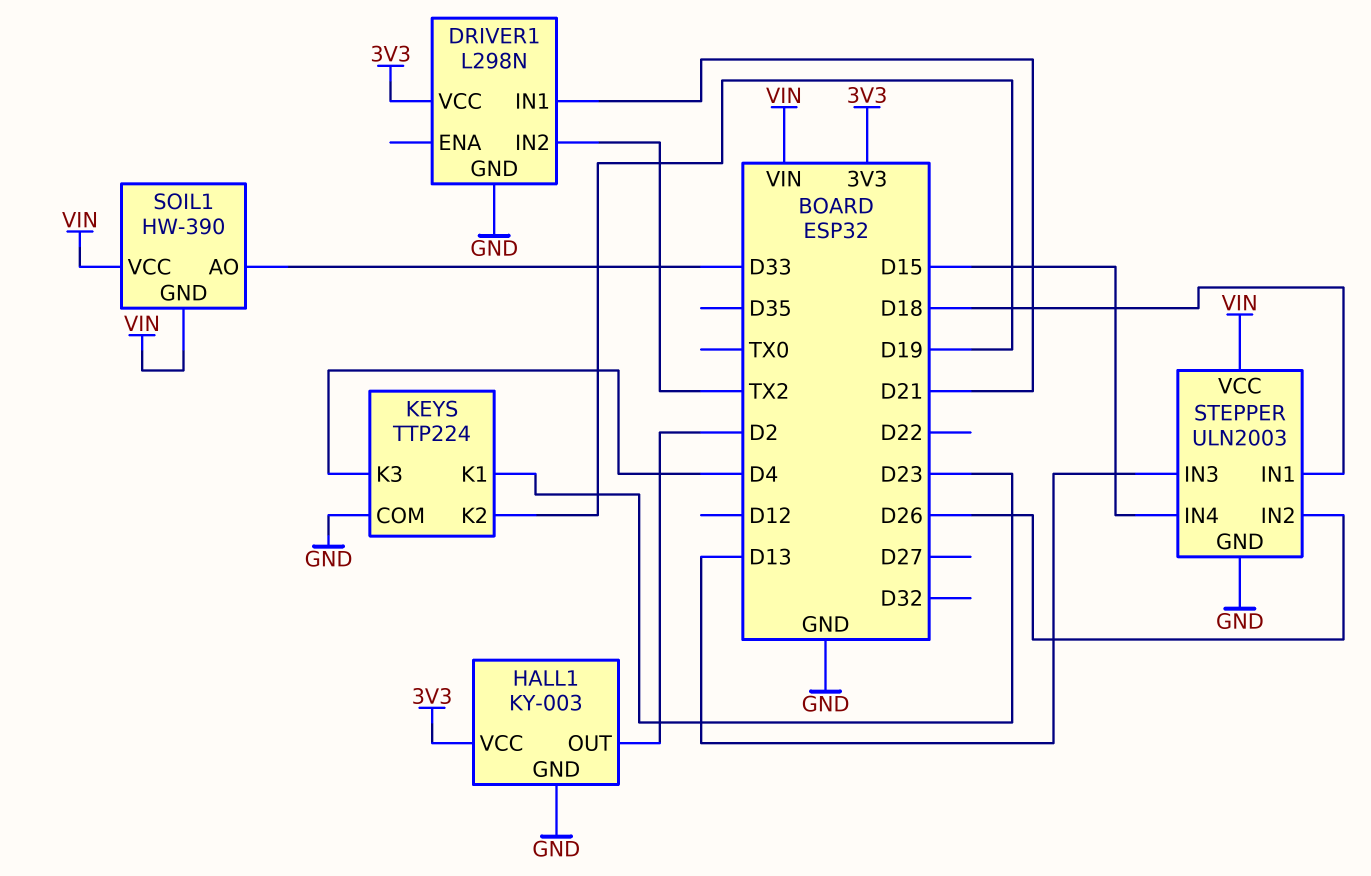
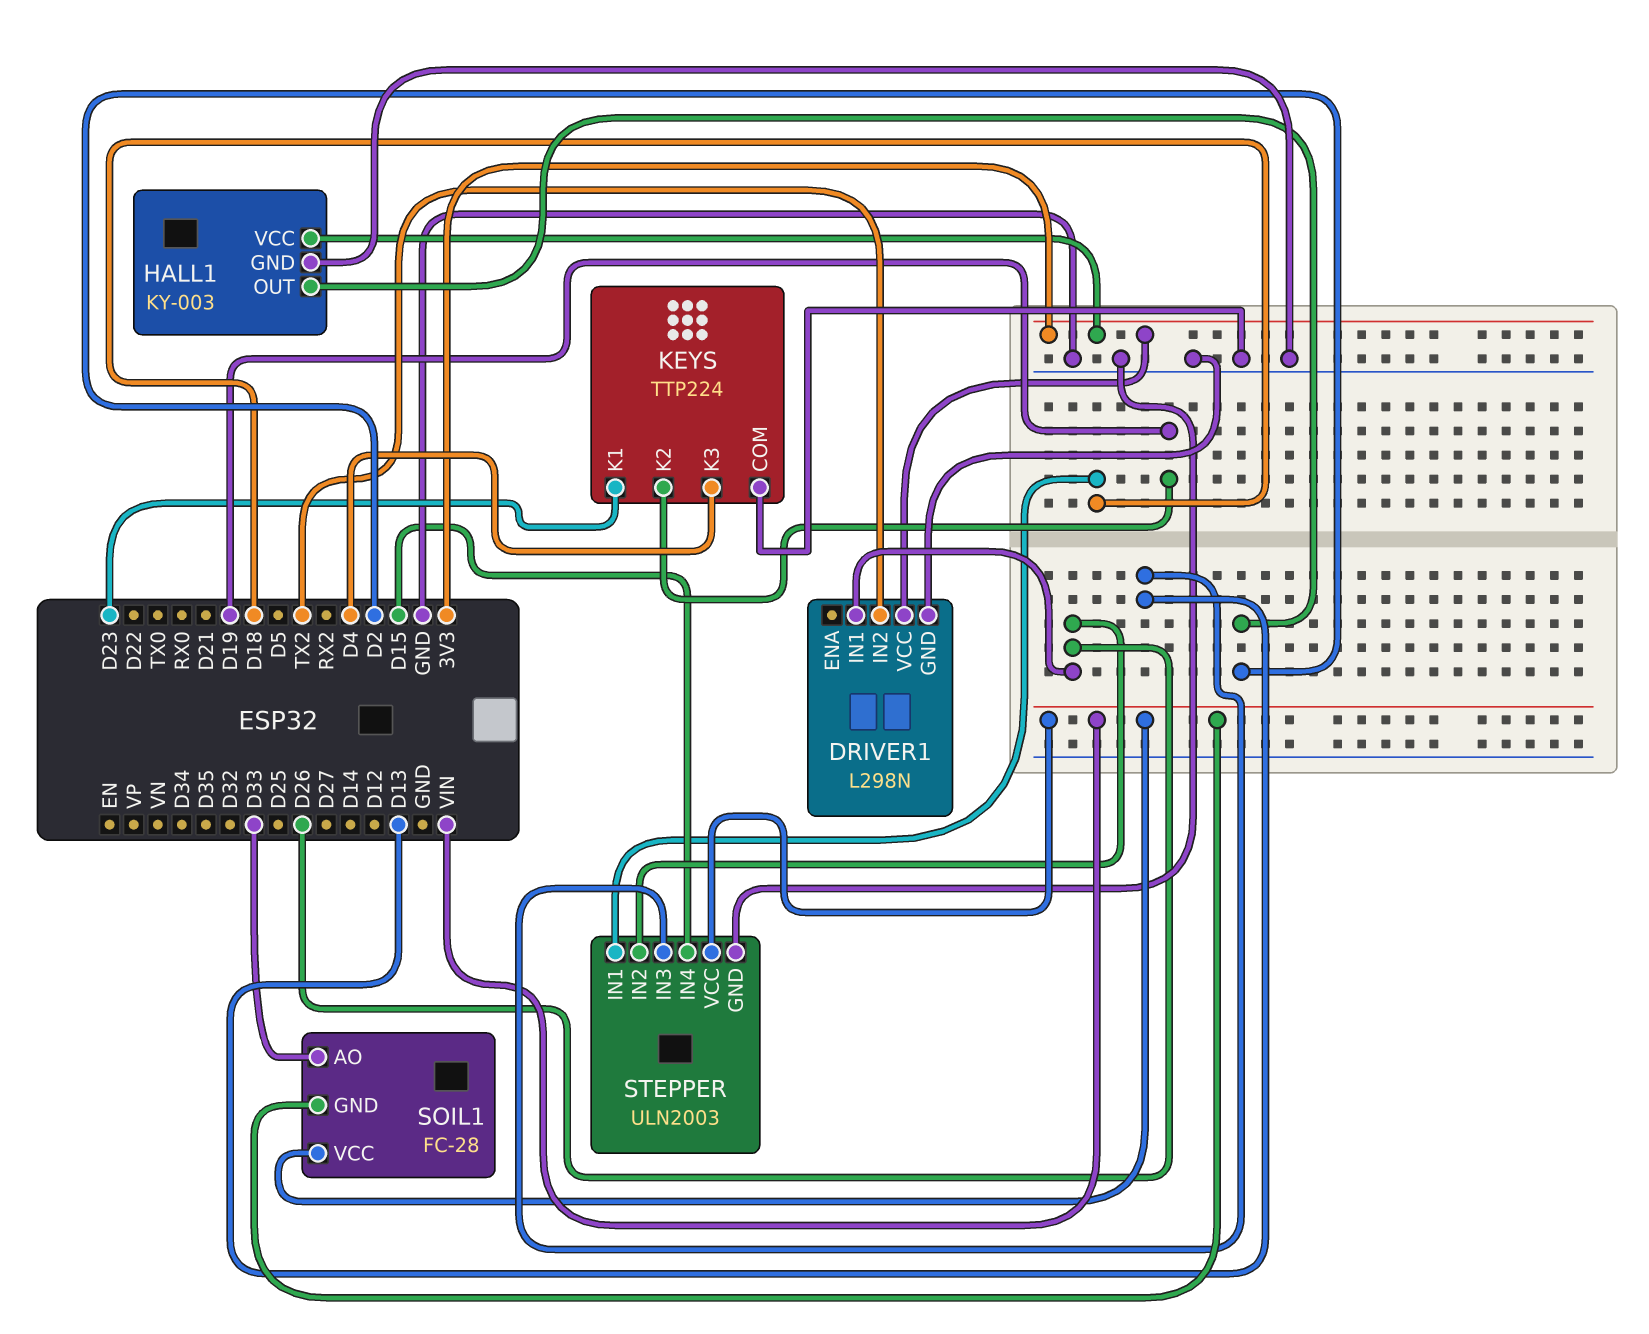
DRIVER1 pin IN1: D21 -> D26
SOIL1: HW-390 -> FC-28

